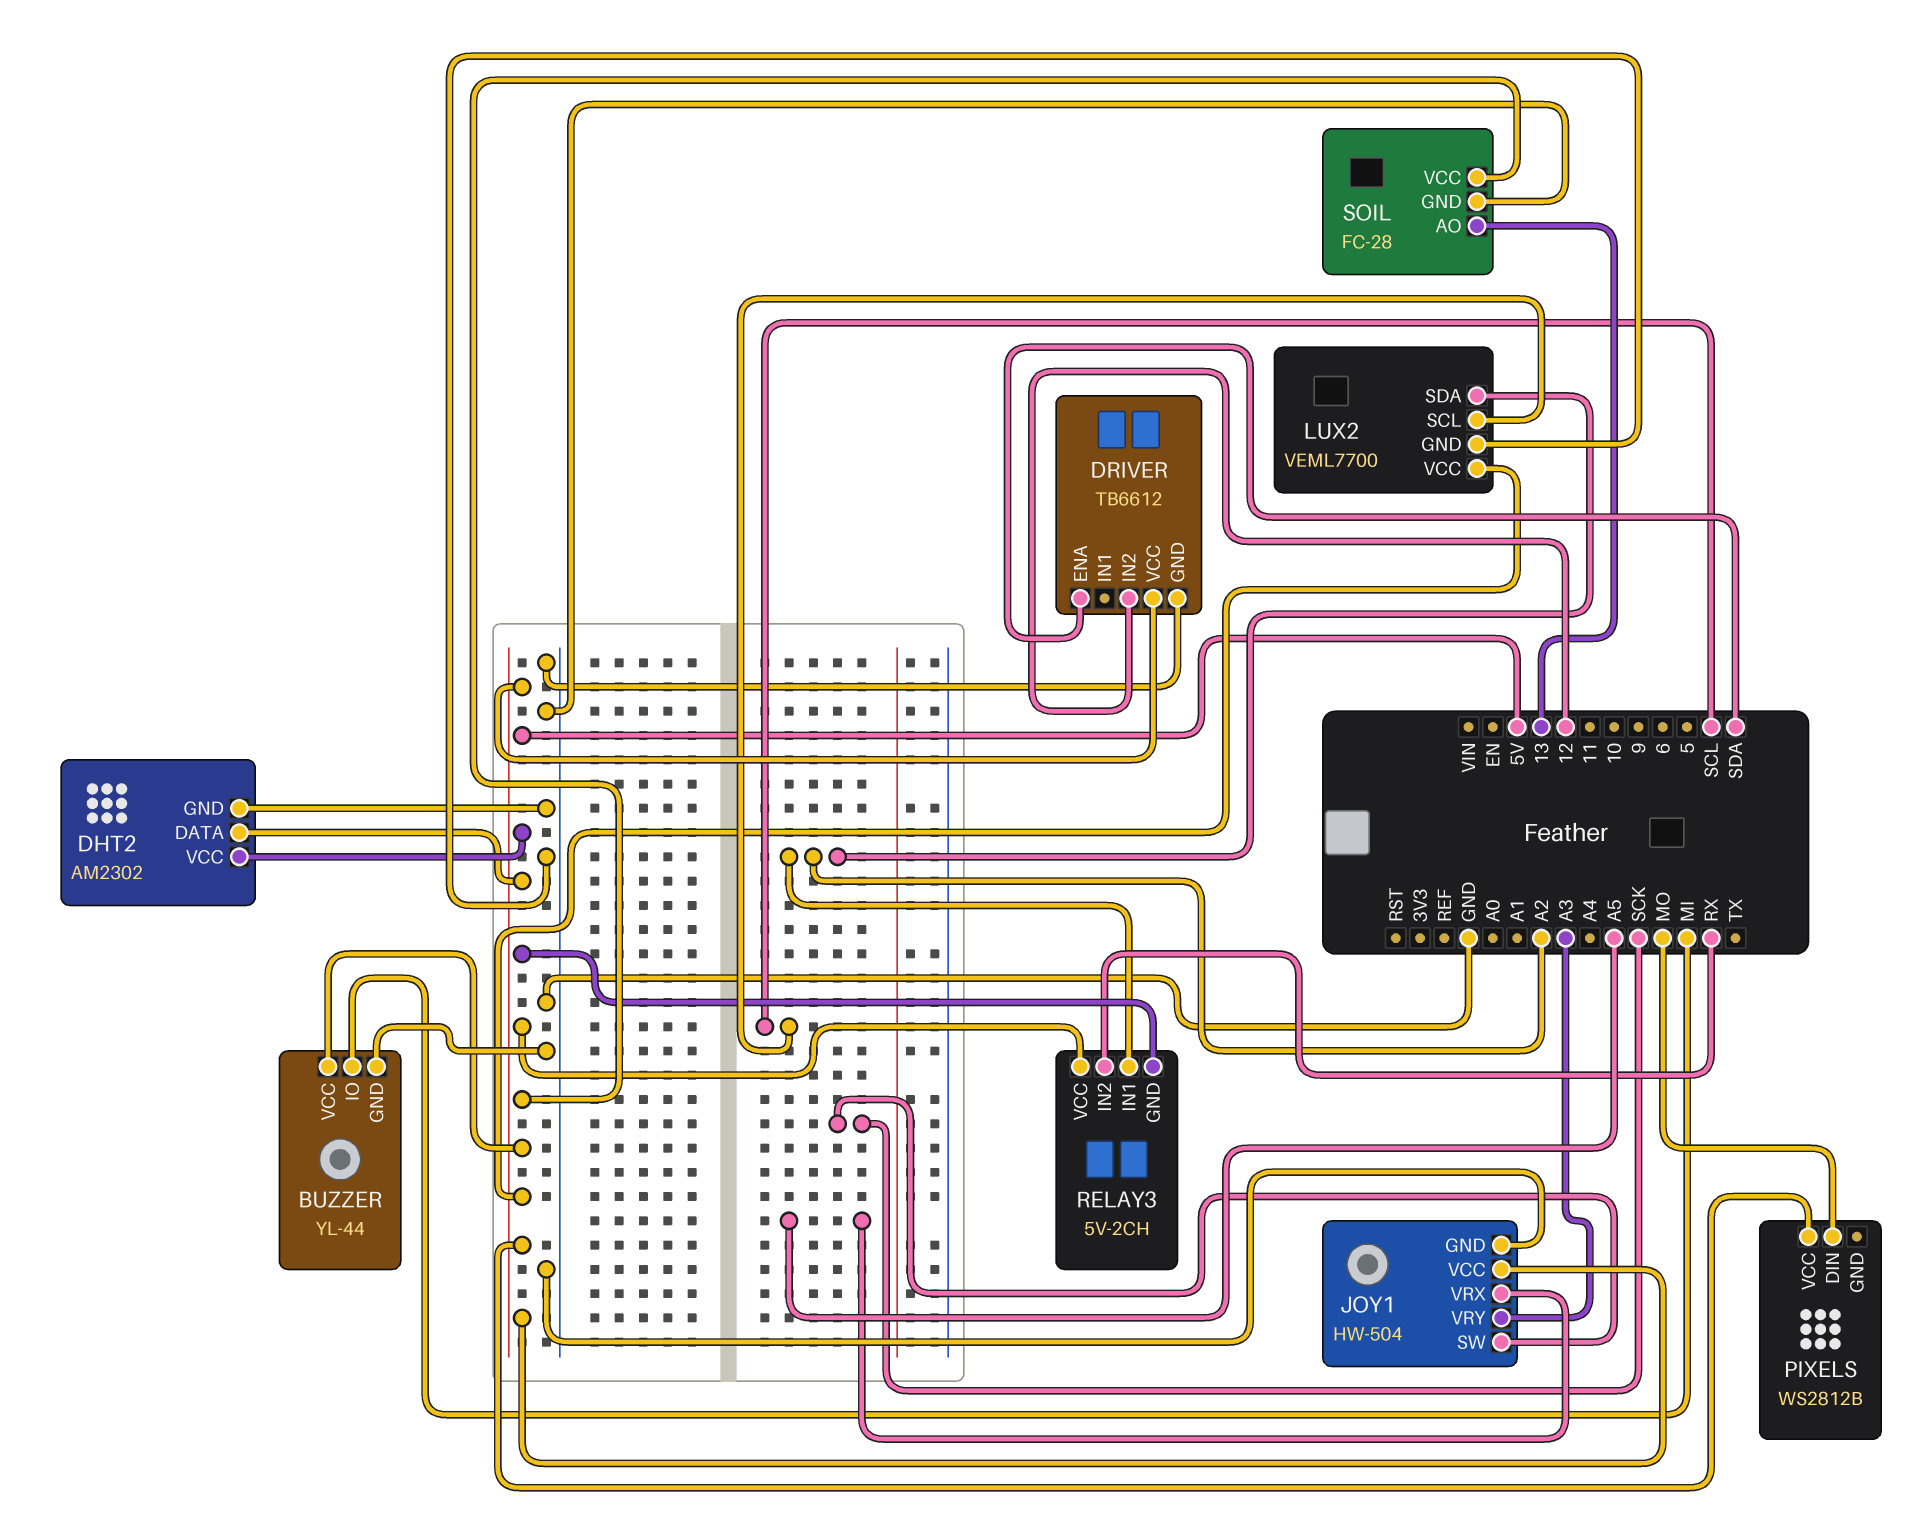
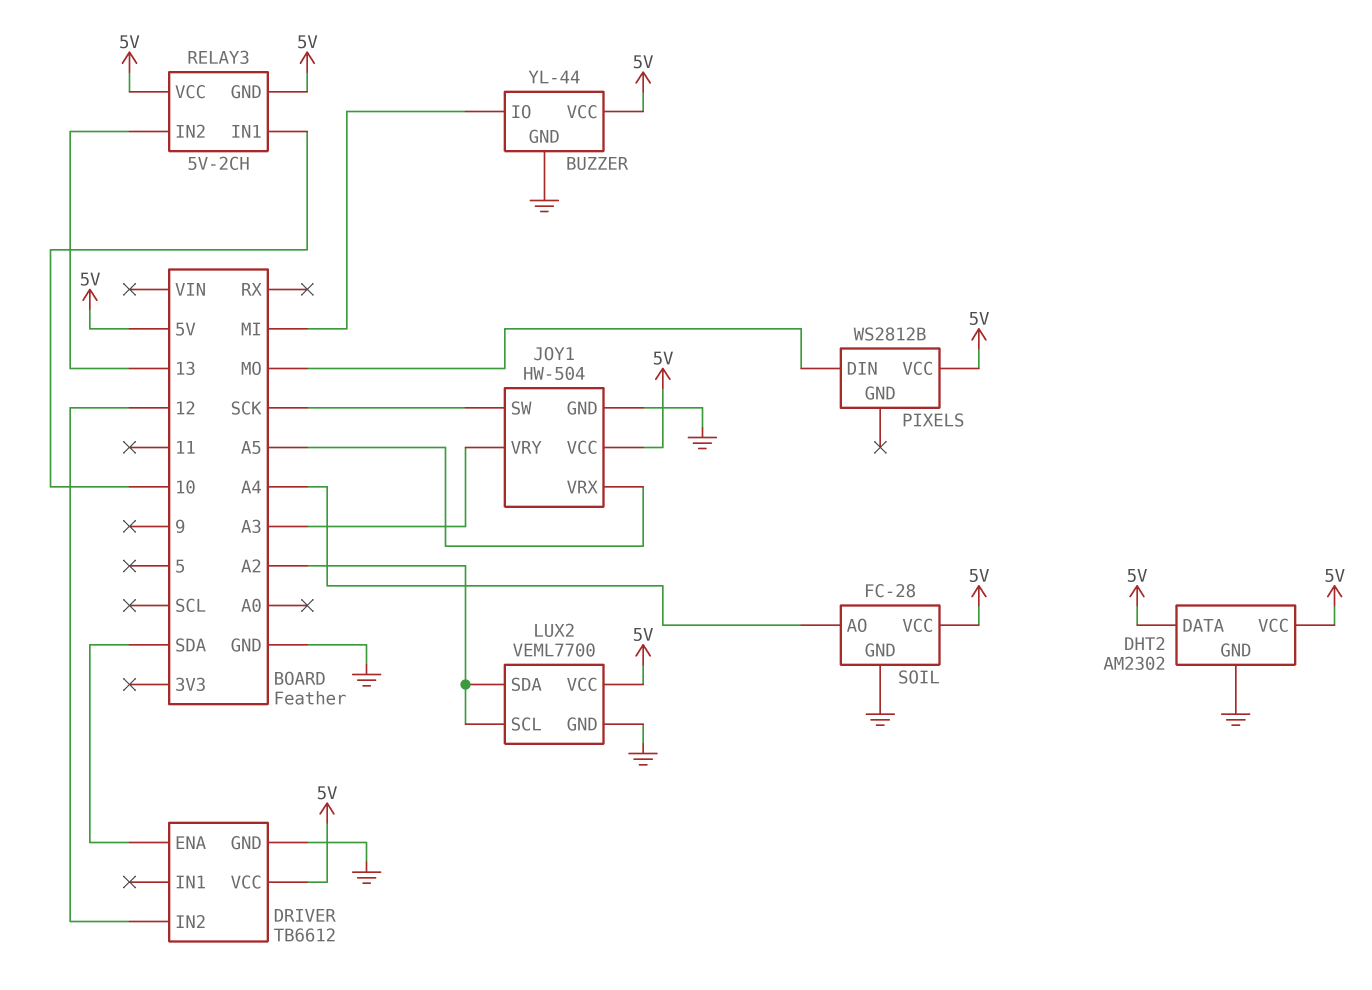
LUX2 pin SCL: SCL -> A2
RELAY3 pin IN1: A2 -> 10
RELAY3 pin IN2: RX -> 13
SOIL pin AO: 13 -> A4

